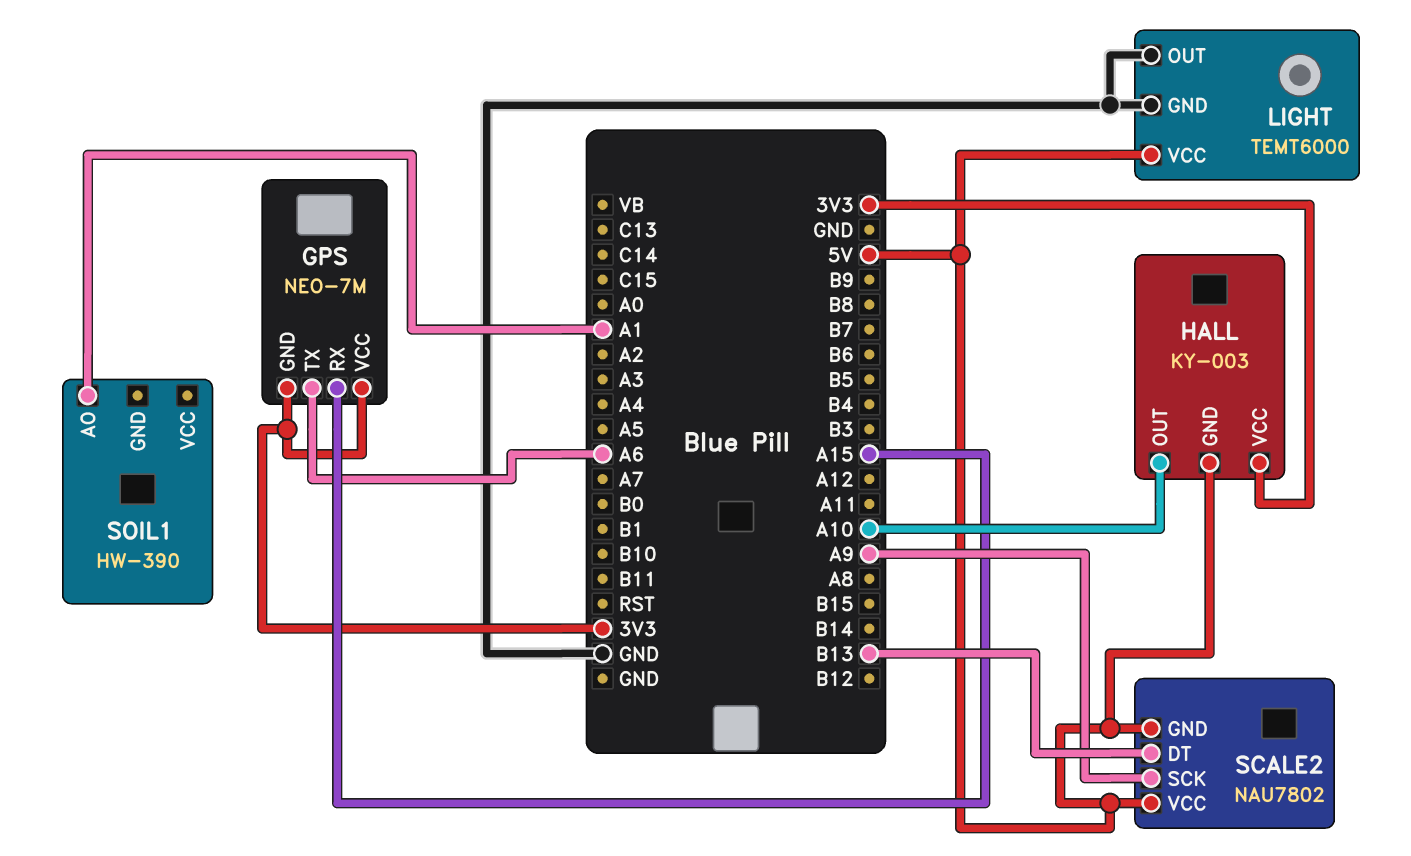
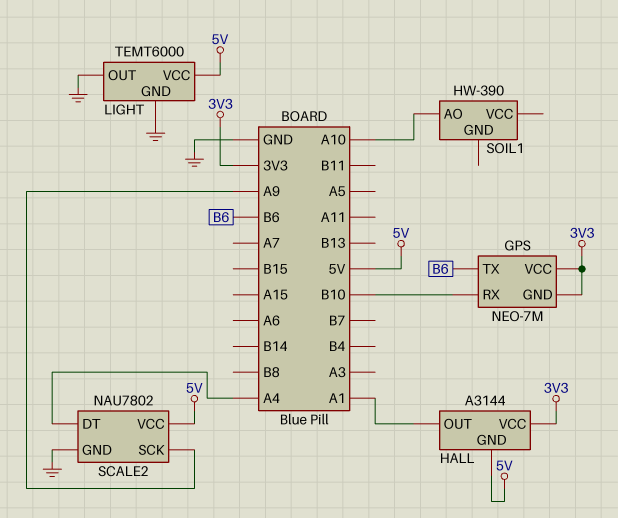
GPS pin RX: A15 -> B10
GPS pin TX: A6 -> B6
HALL: KY-003 -> A3144
HALL pin OUT: A10 -> A1
SCALE2 pin DT: B13 -> A4
SCALE2 pin GND: 5V -> GND
SOIL1 pin AO: A1 -> A10

